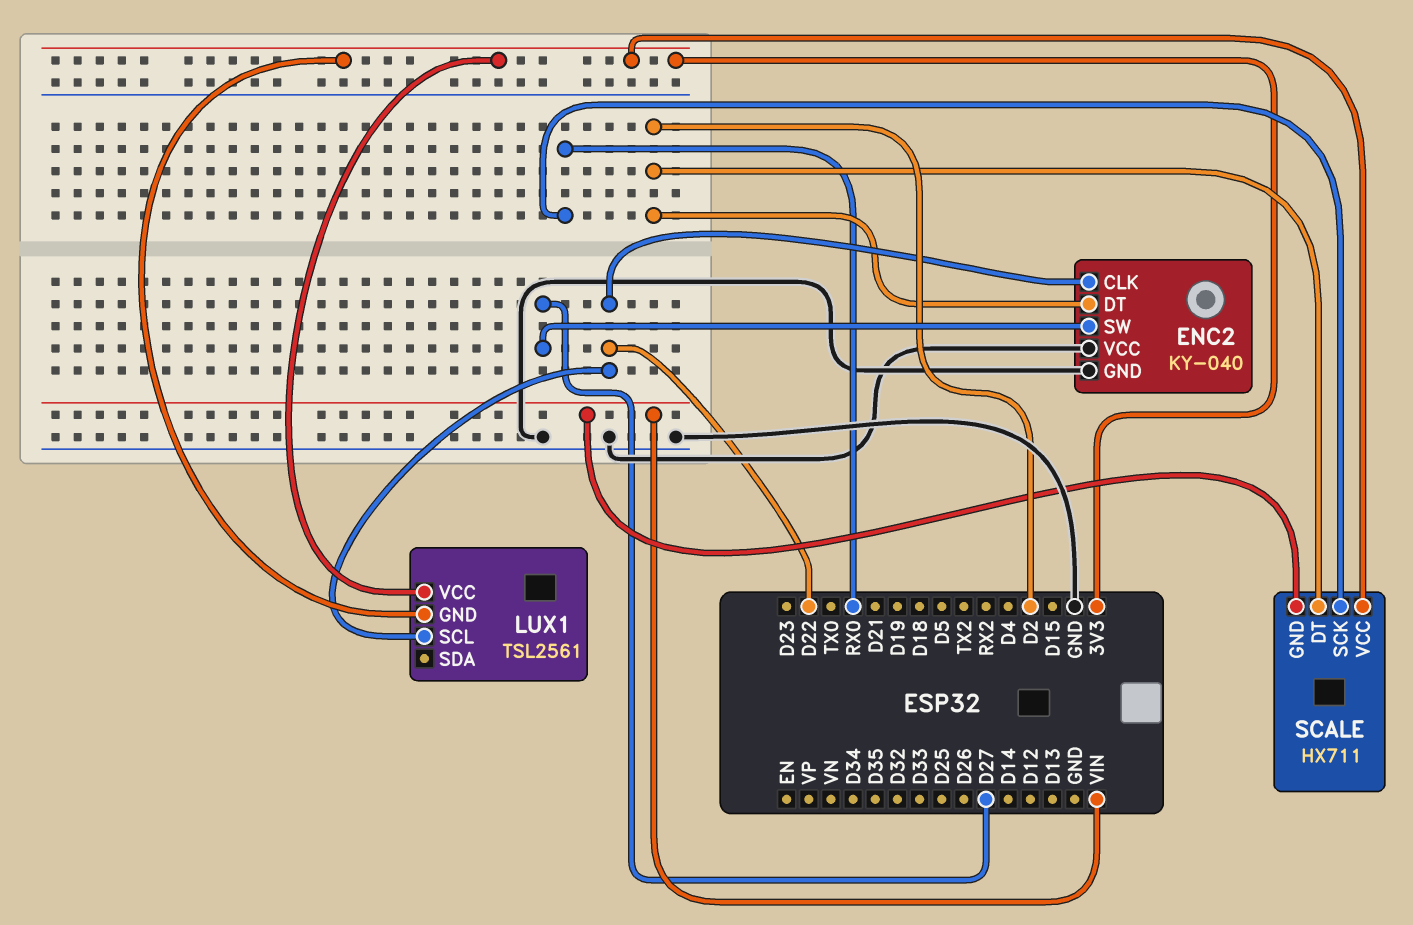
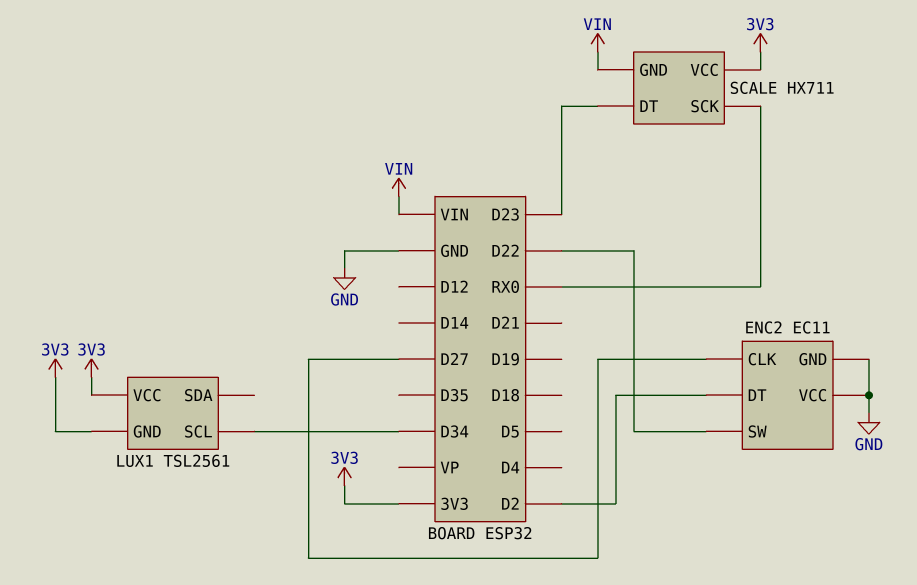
ENC2: KY-040 -> EC11
ENC2 pin CLK: D22 -> D27
ENC2 pin SW: D27 -> D22
LUX1 pin SCL: D22 -> D34
SCALE pin DT: D2 -> D23

